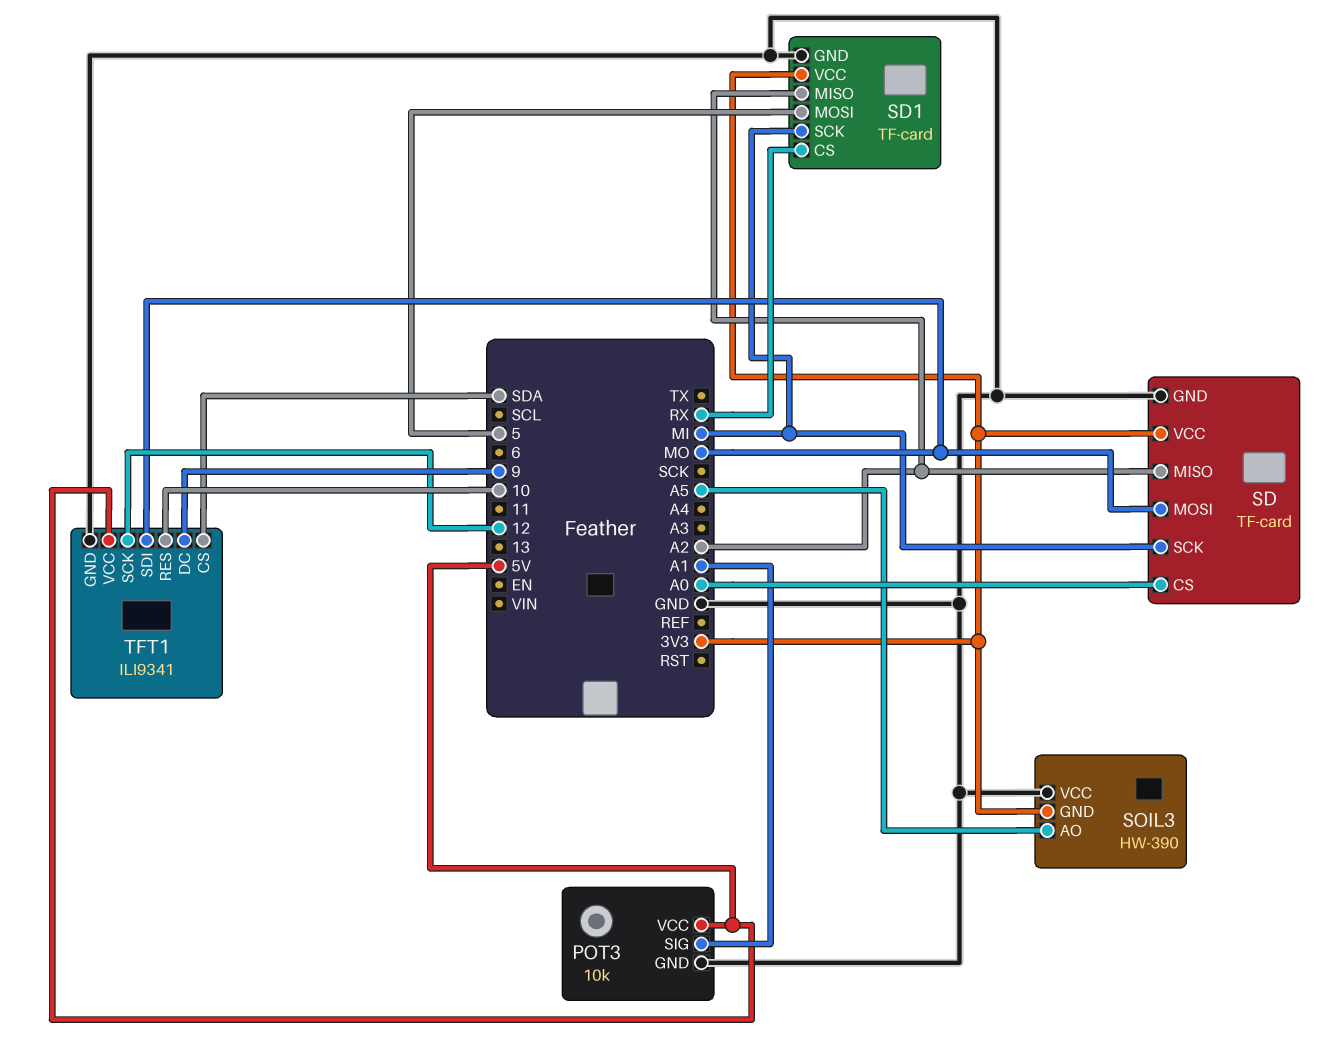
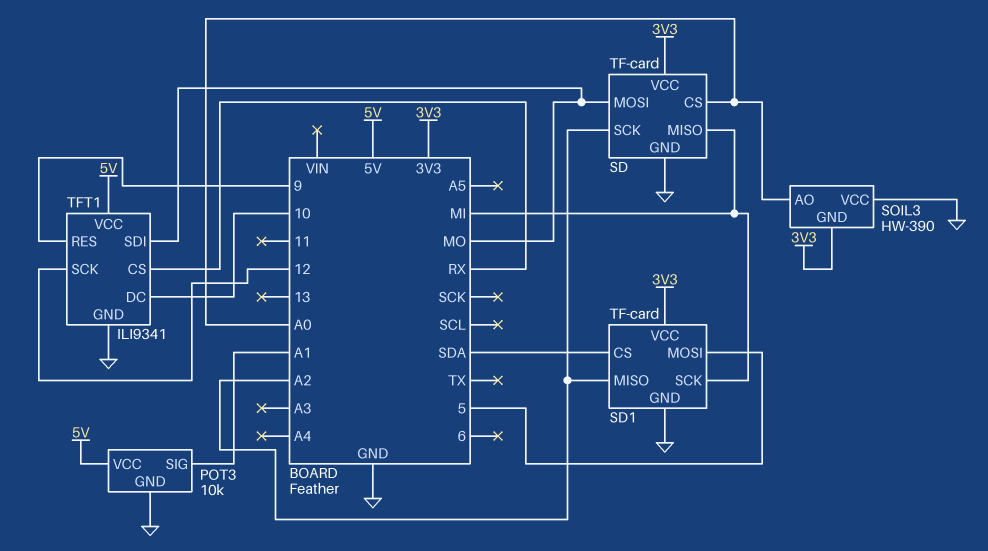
SD pin MISO: A2 -> MI
SD pin SCK: MI -> A2
SD1 pin CS: RX -> SDA
SOIL3 pin AO: A5 -> A0
TFT1 pin CS: SDA -> RX
TFT1 pin DC: 9 -> 10
TFT1 pin RES: 10 -> 9

